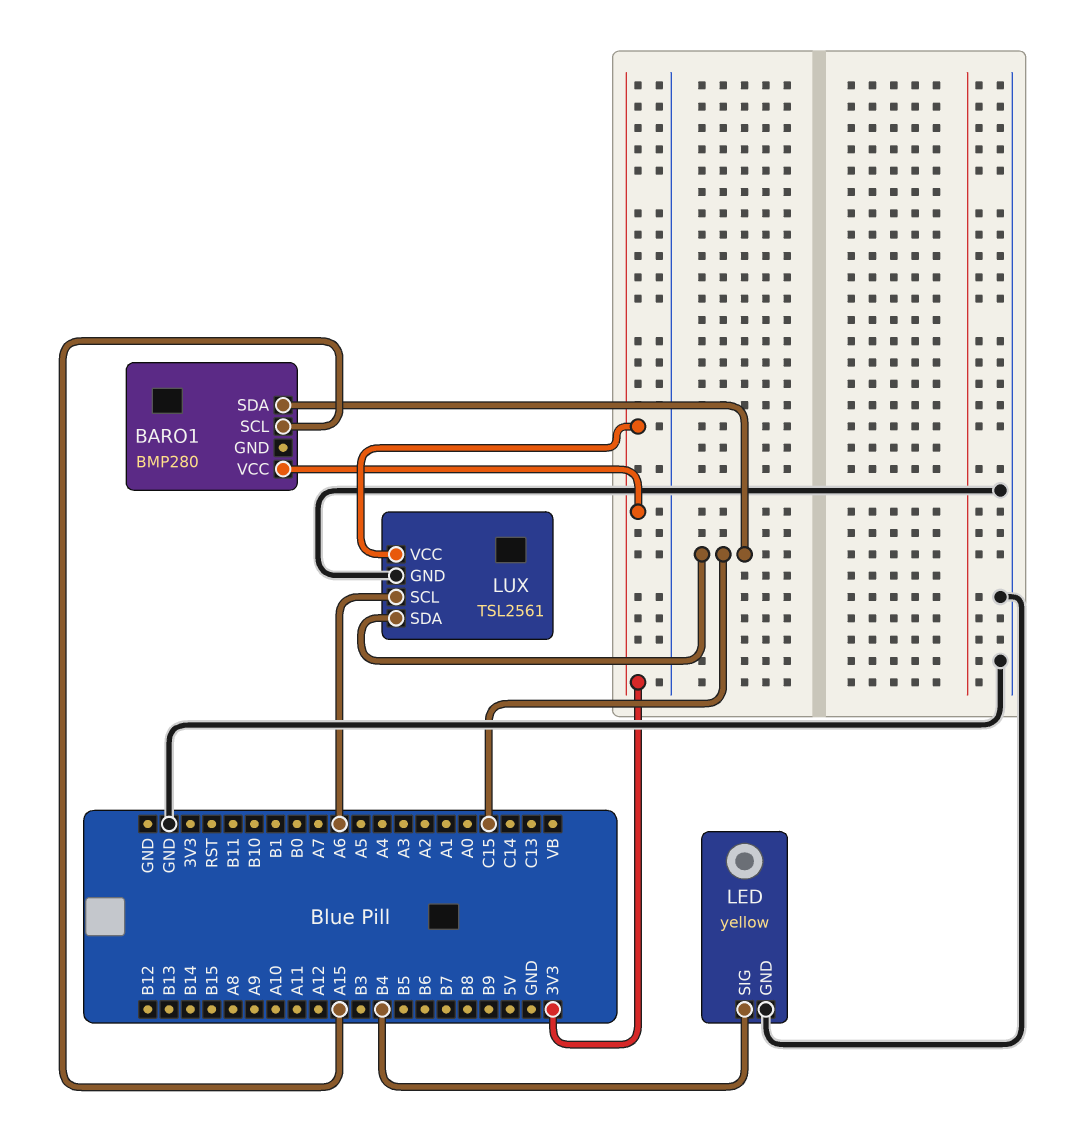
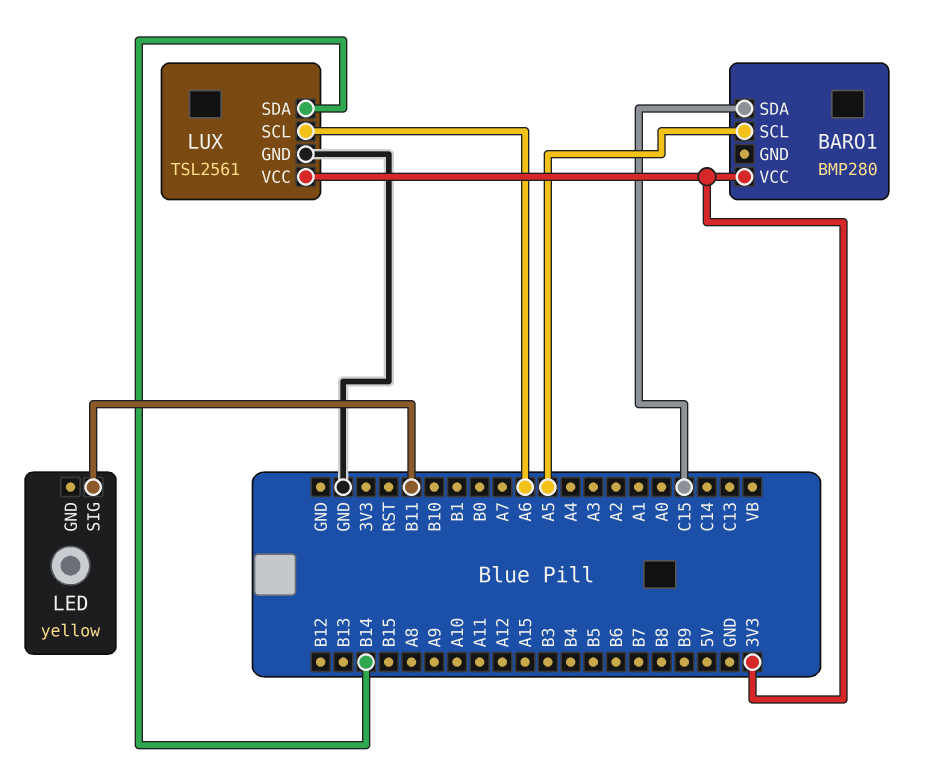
BARO1 pin SCL: A15 -> A5
LED pin GND: GND -> none
LED pin SIG: B4 -> B11
LUX pin SDA: C15 -> B14

